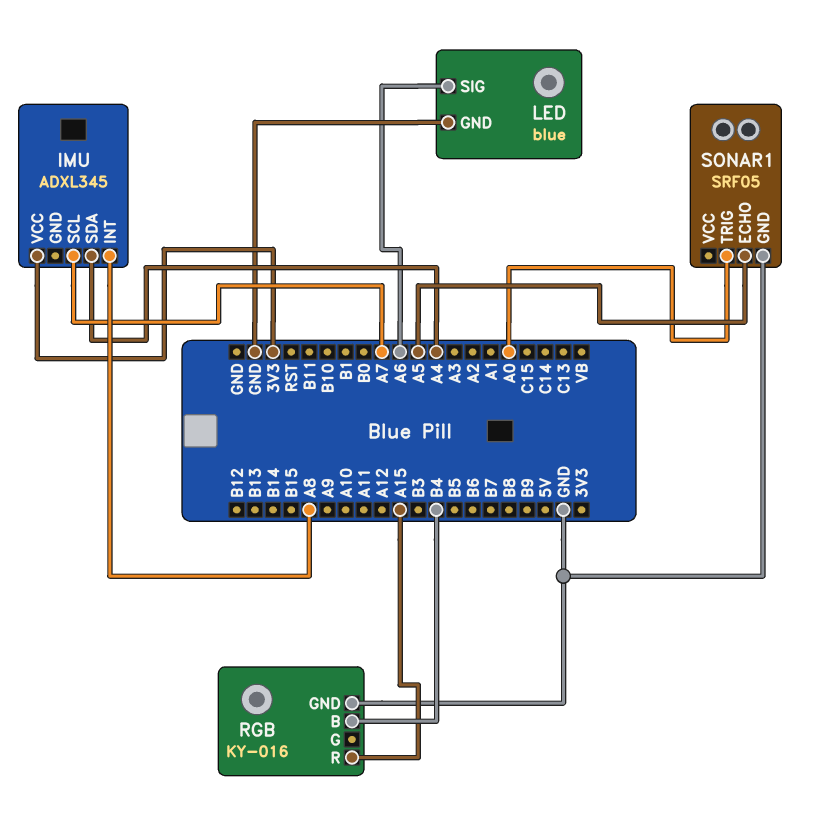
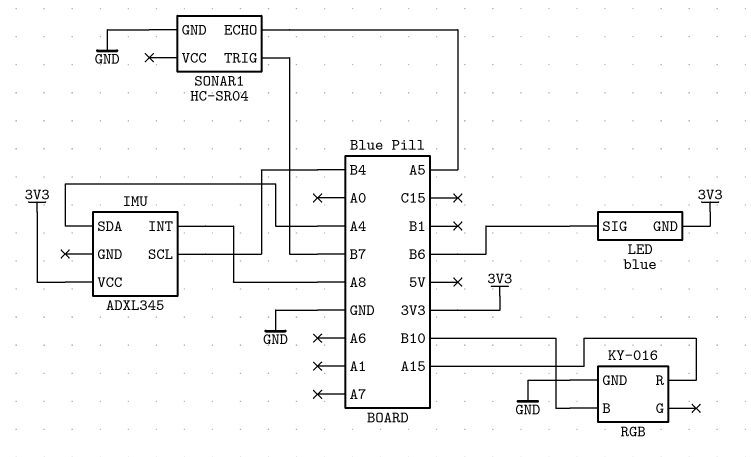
IMU pin SCL: A7 -> B4
LED pin GND: GND -> 3V3
LED pin SIG: A6 -> B6
RGB pin B: B4 -> B10
SONAR1: SRF05 -> HC-SR04
SONAR1 pin TRIG: A0 -> B7

